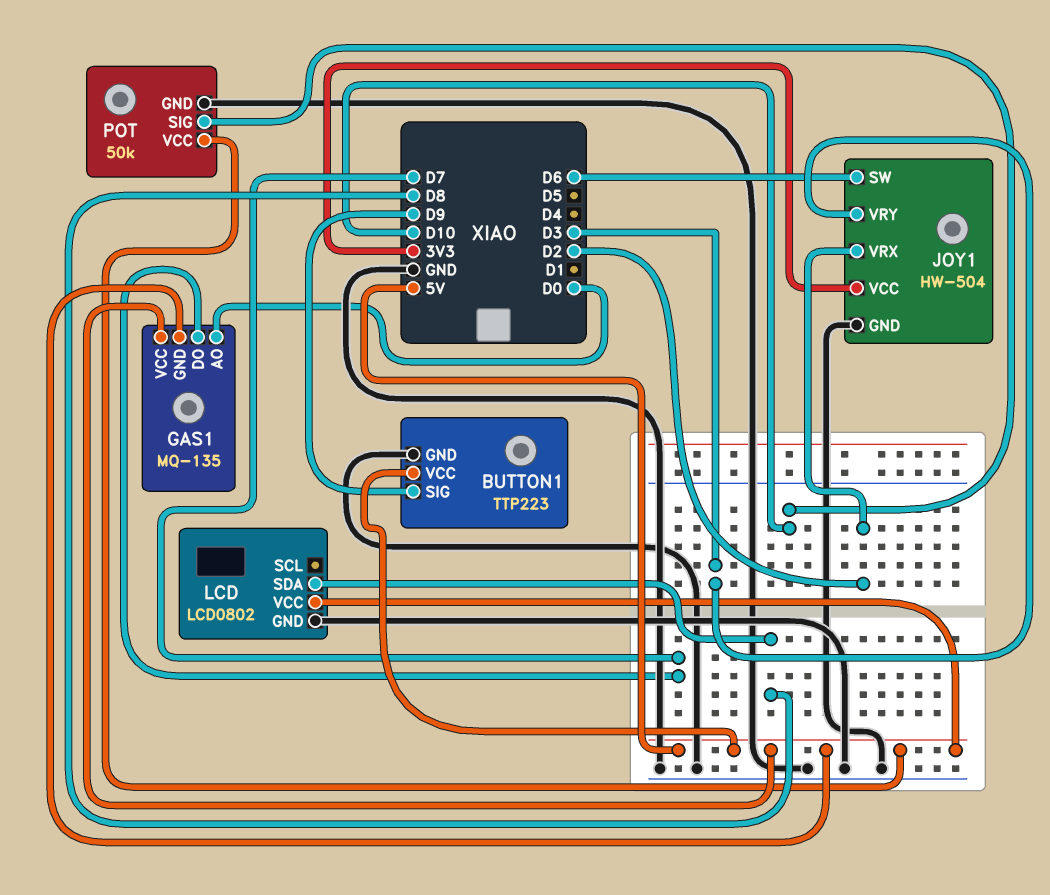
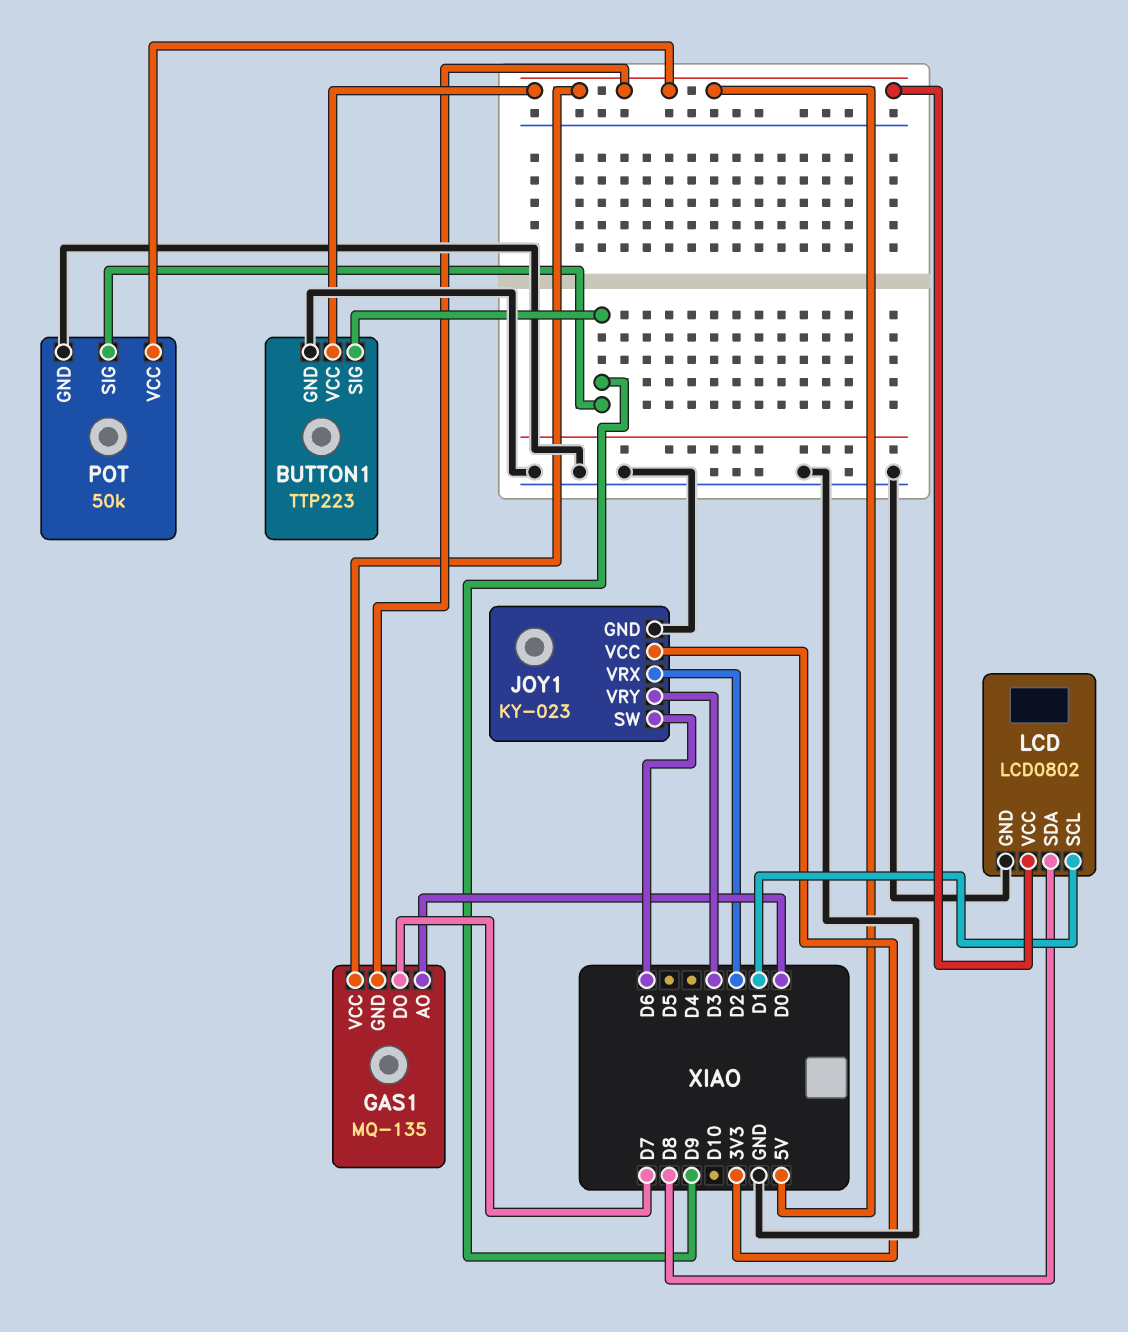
JOY1: HW-504 -> KY-023
LCD pin SCL: none -> D1
POT pin SIG: D10 -> D9

